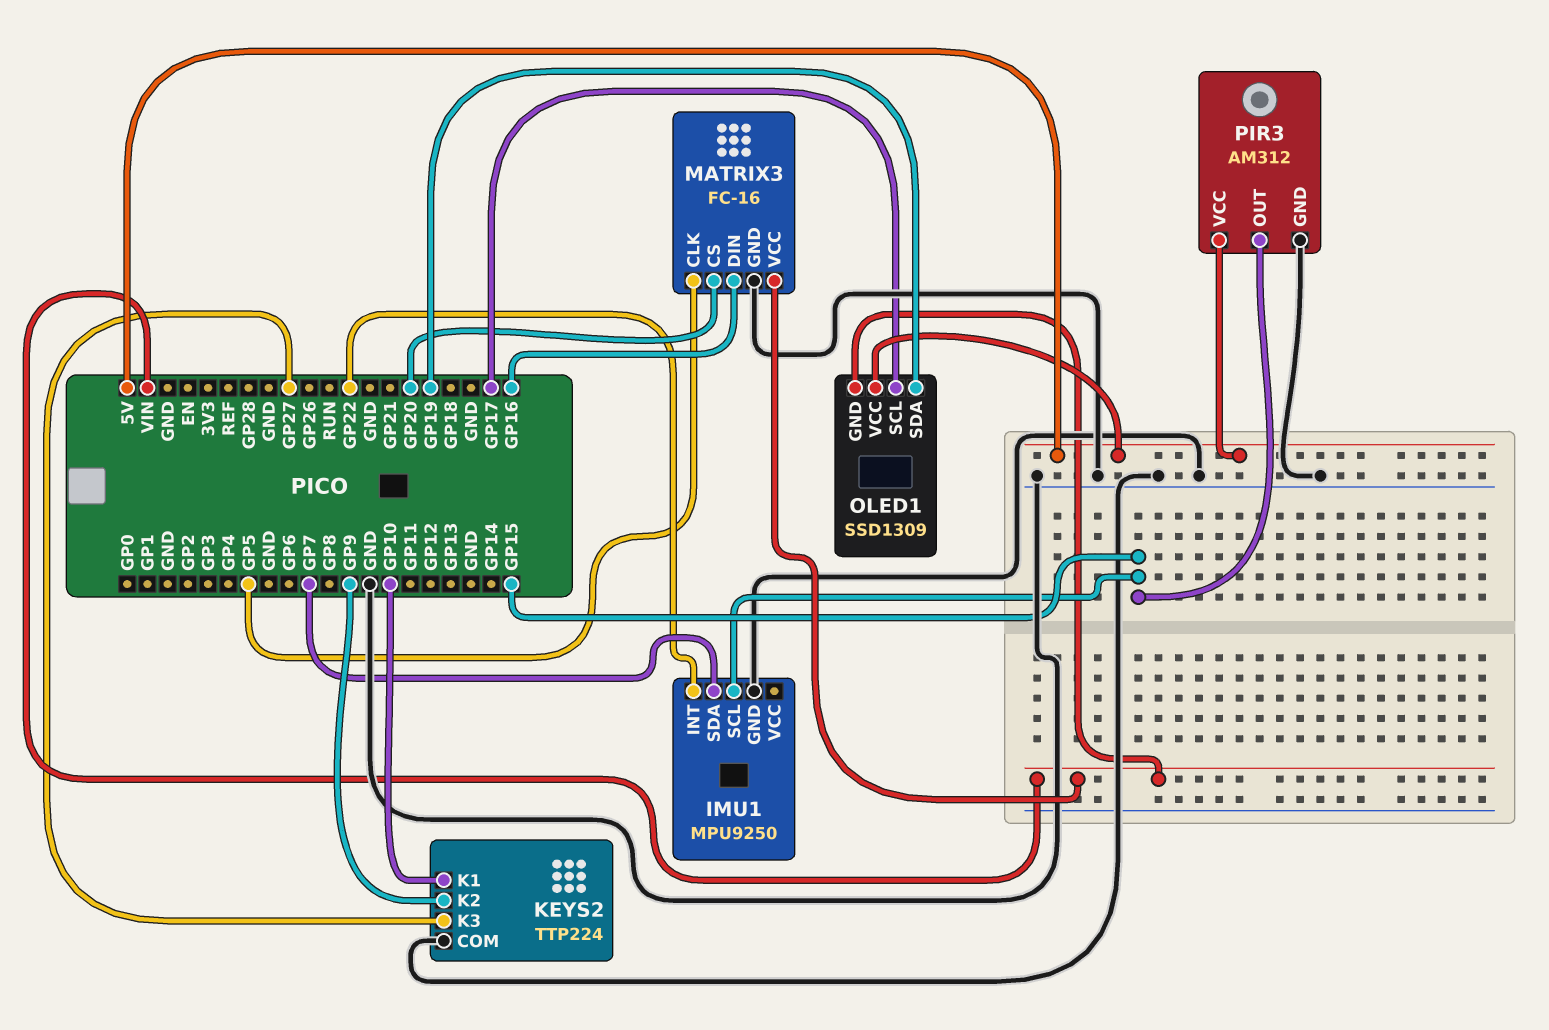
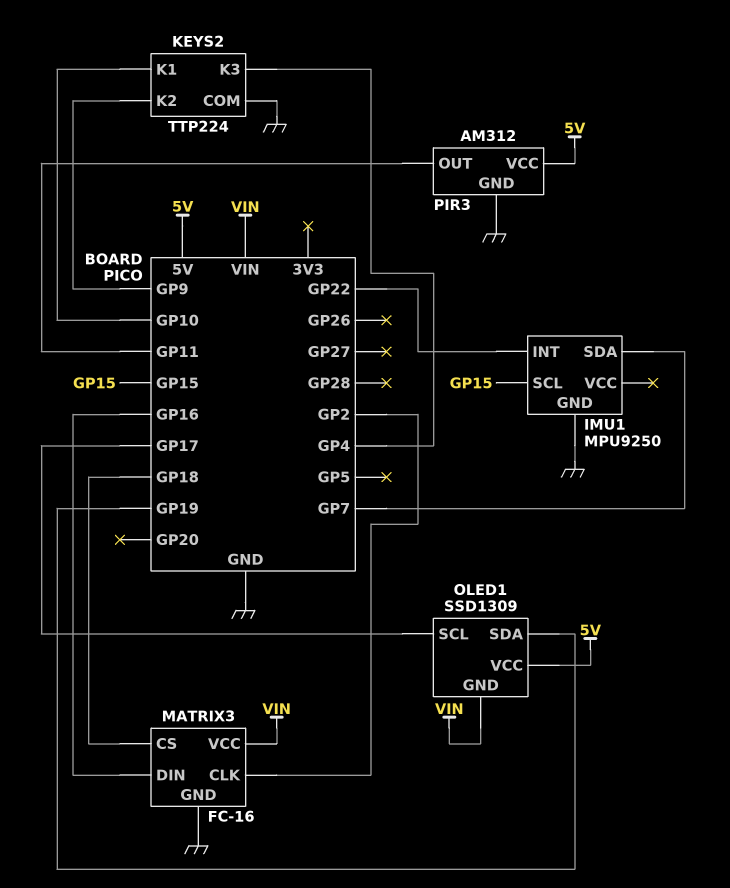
KEYS2 pin K3: GP27 -> GP4
MATRIX3 pin CLK: GP5 -> GP2
MATRIX3 pin CS: GP20 -> GP18
PIR3 pin OUT: GP15 -> GP11

